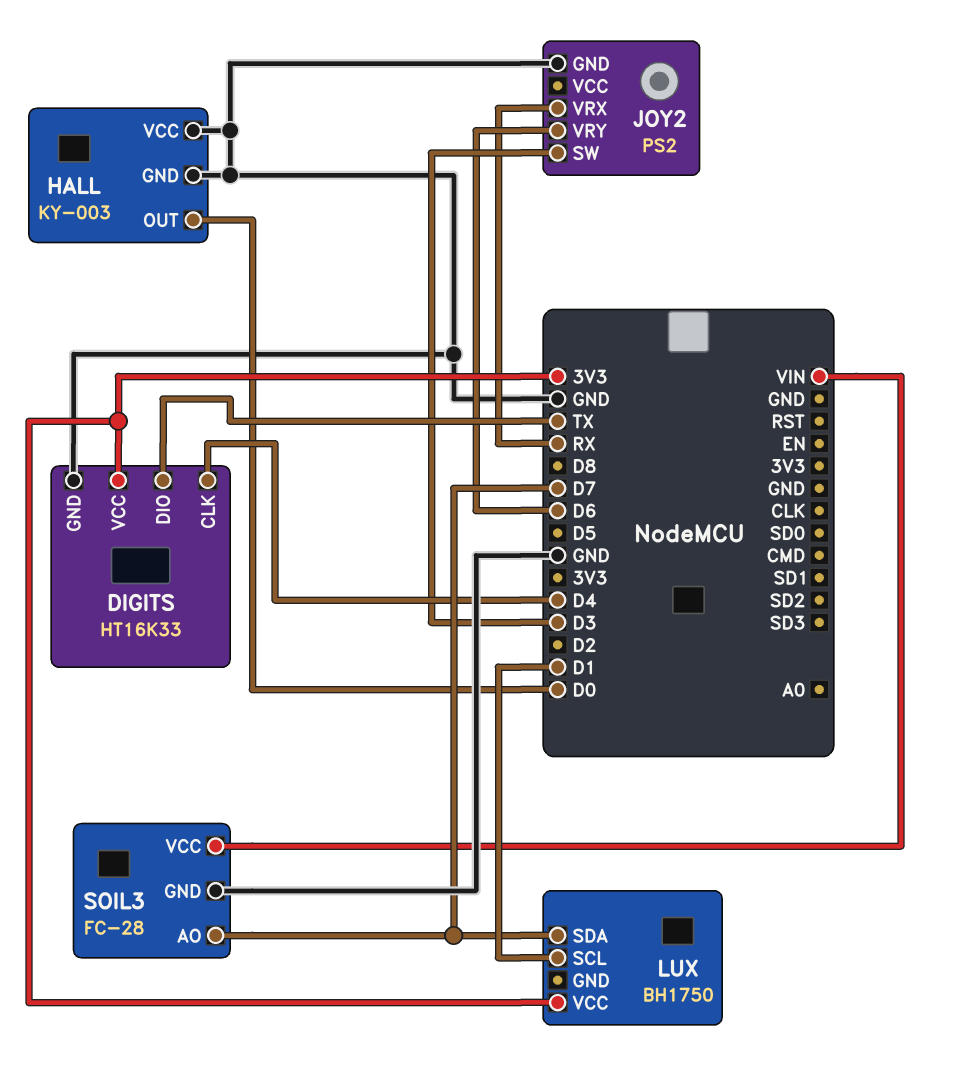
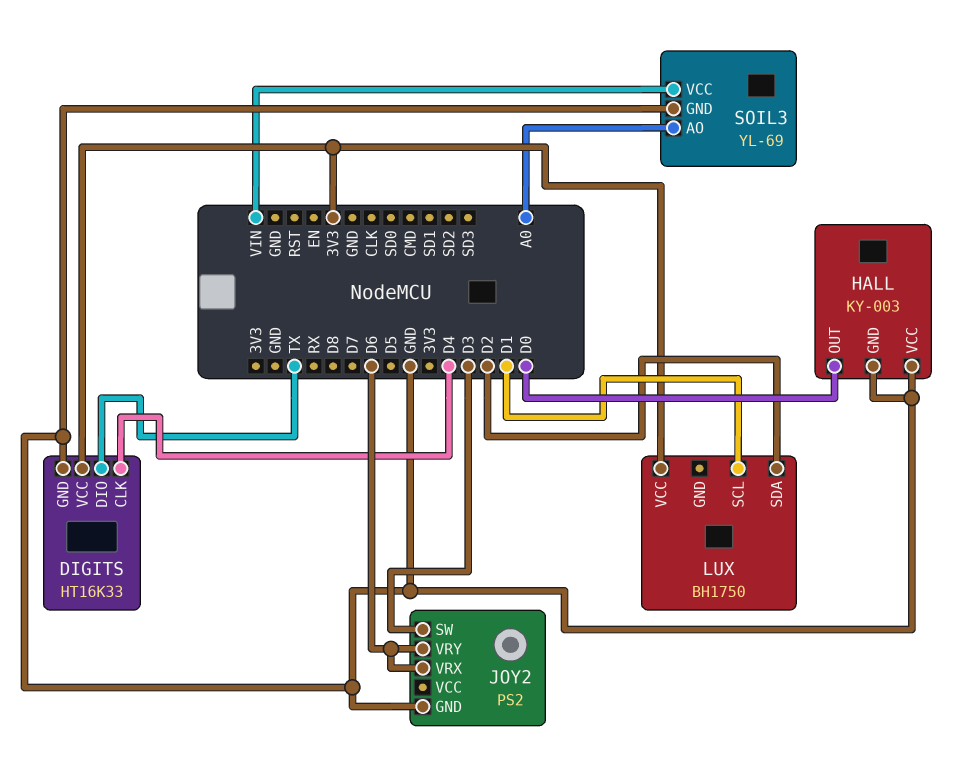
JOY2 pin VRX: RX -> D6
LUX pin SDA: D7 -> D2
SOIL3: FC-28 -> YL-69
SOIL3 pin AO: D7 -> A0

